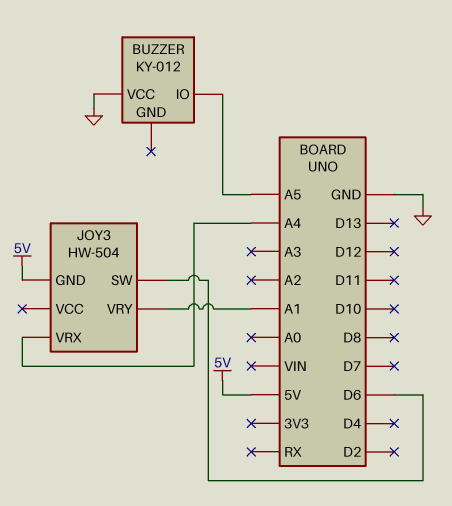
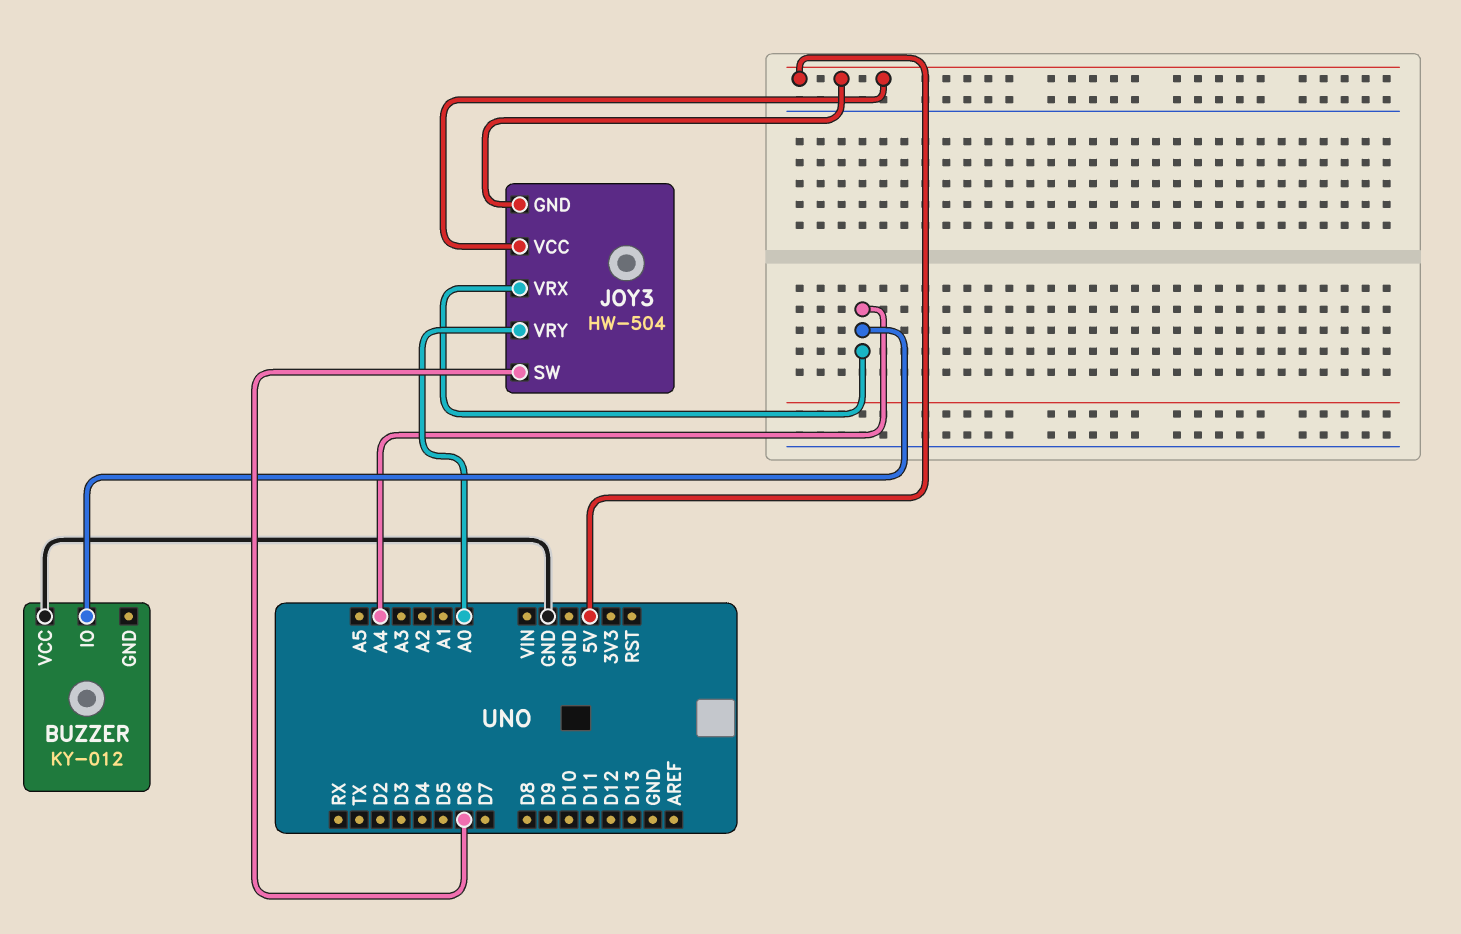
BUZZER pin IO: A5 -> A4
JOY3 pin VCC: none -> 5V
JOY3 pin VRY: A1 -> A0

